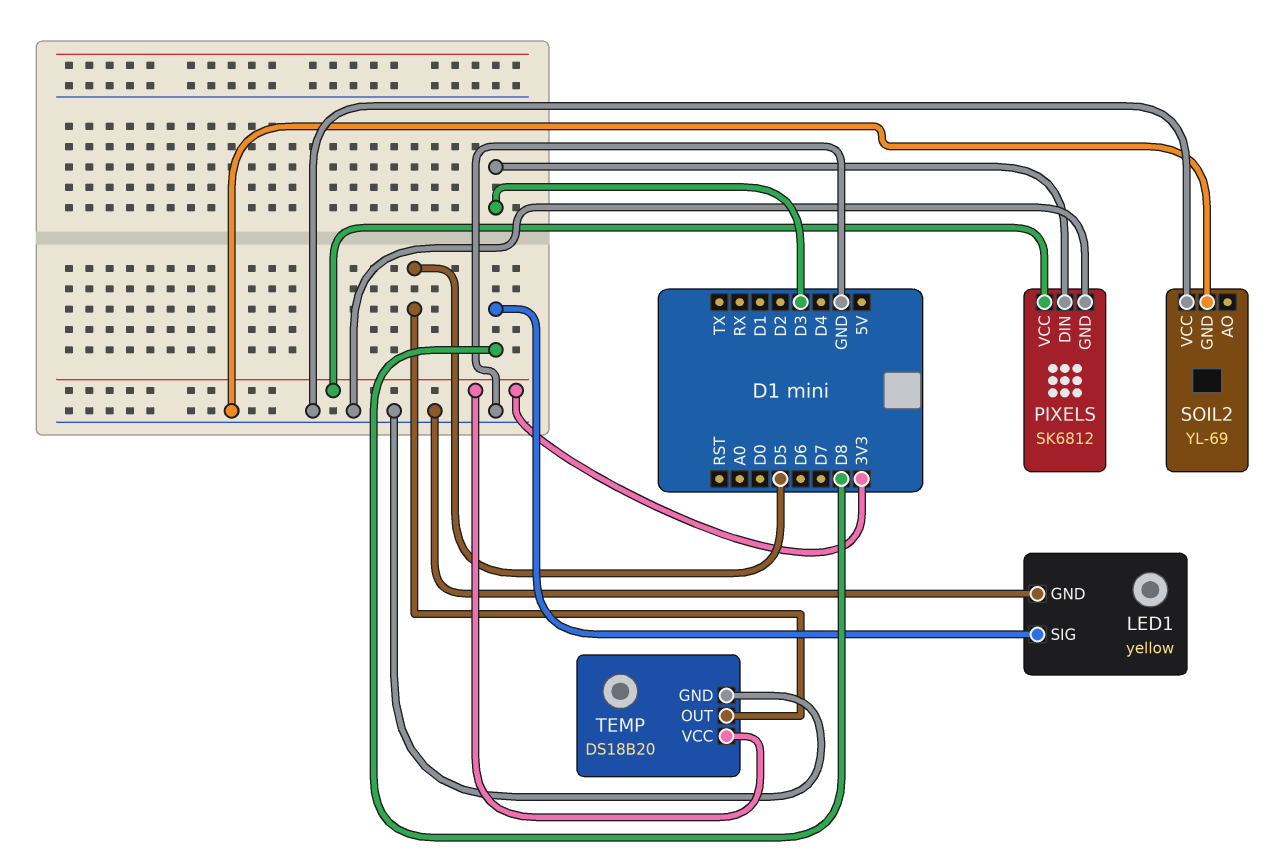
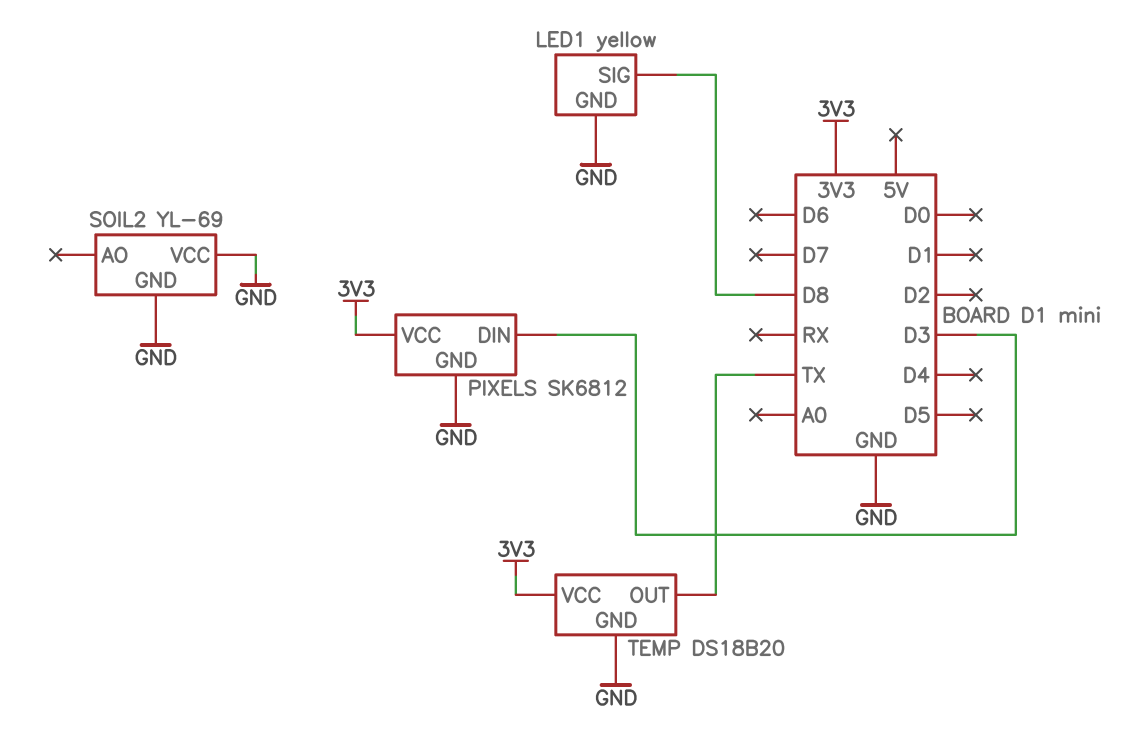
TEMP pin OUT: D5 -> TX

